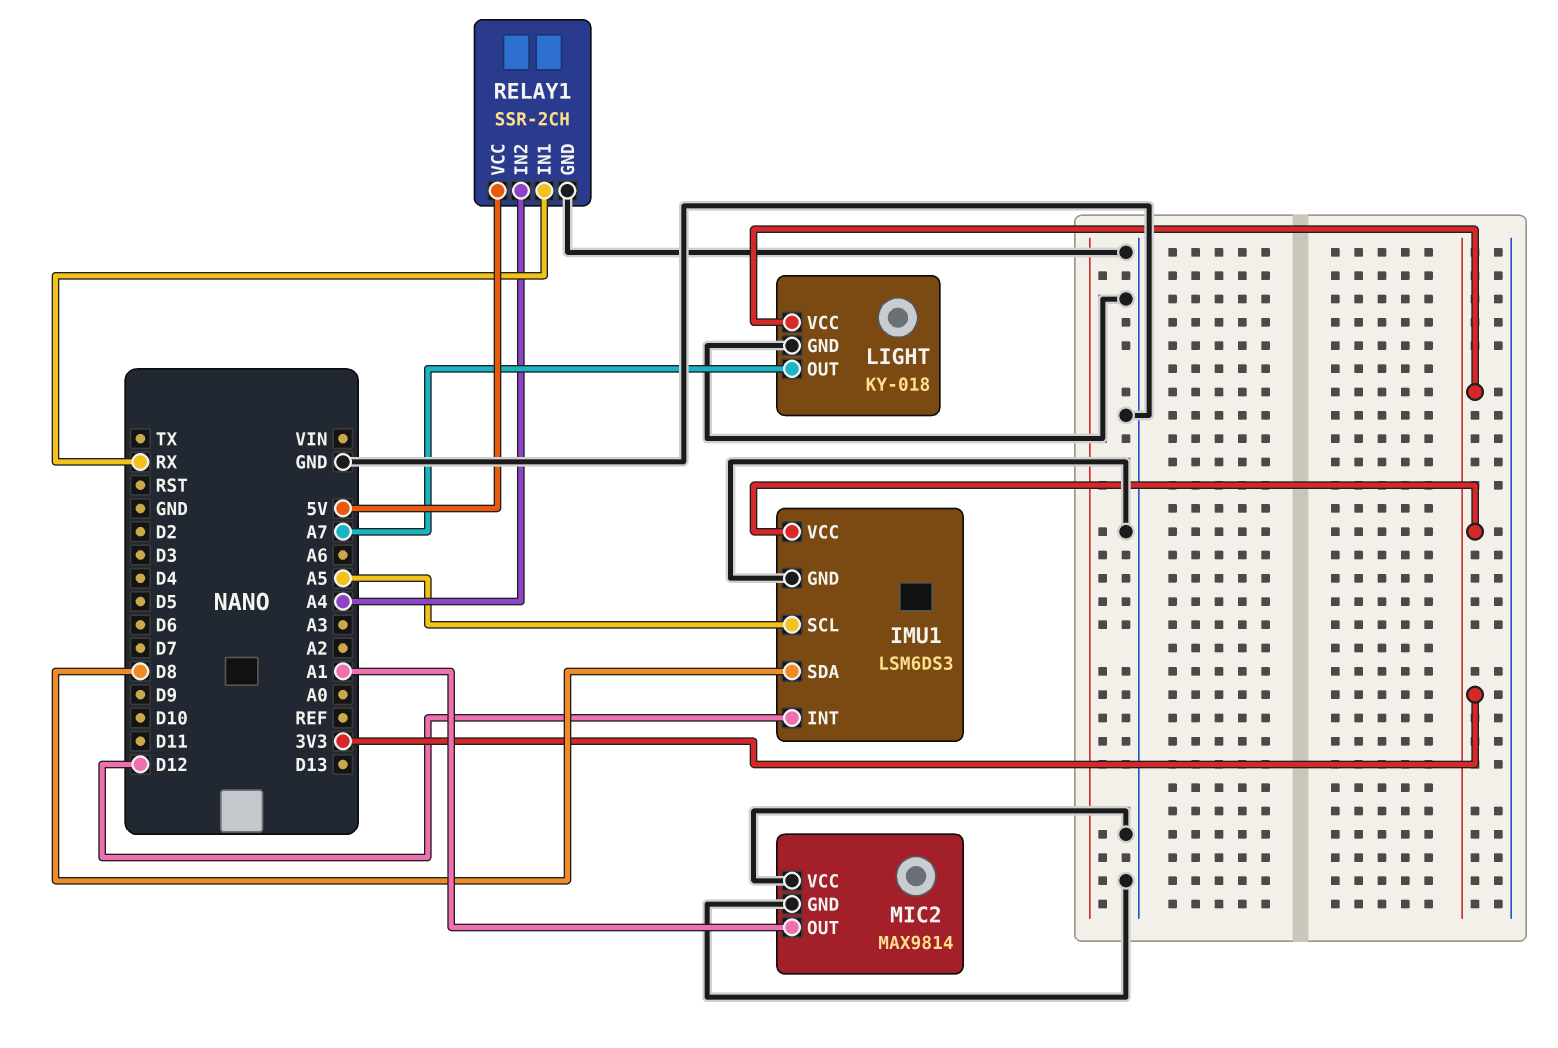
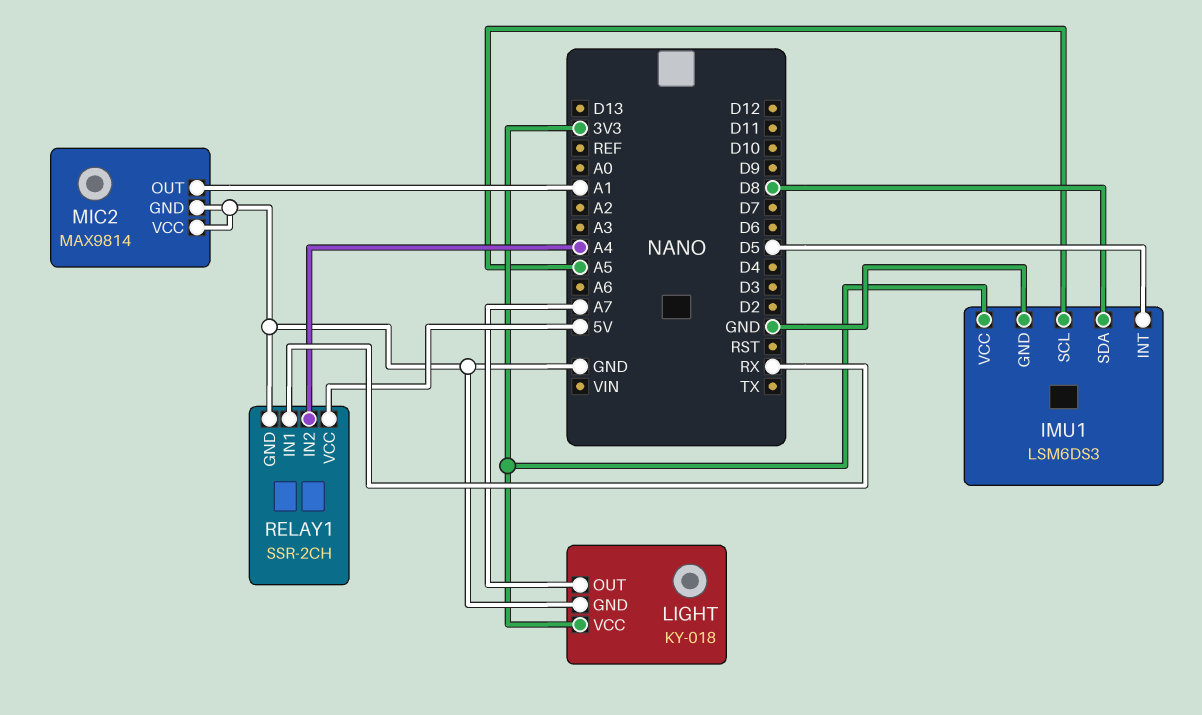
IMU1 pin INT: D12 -> D5

